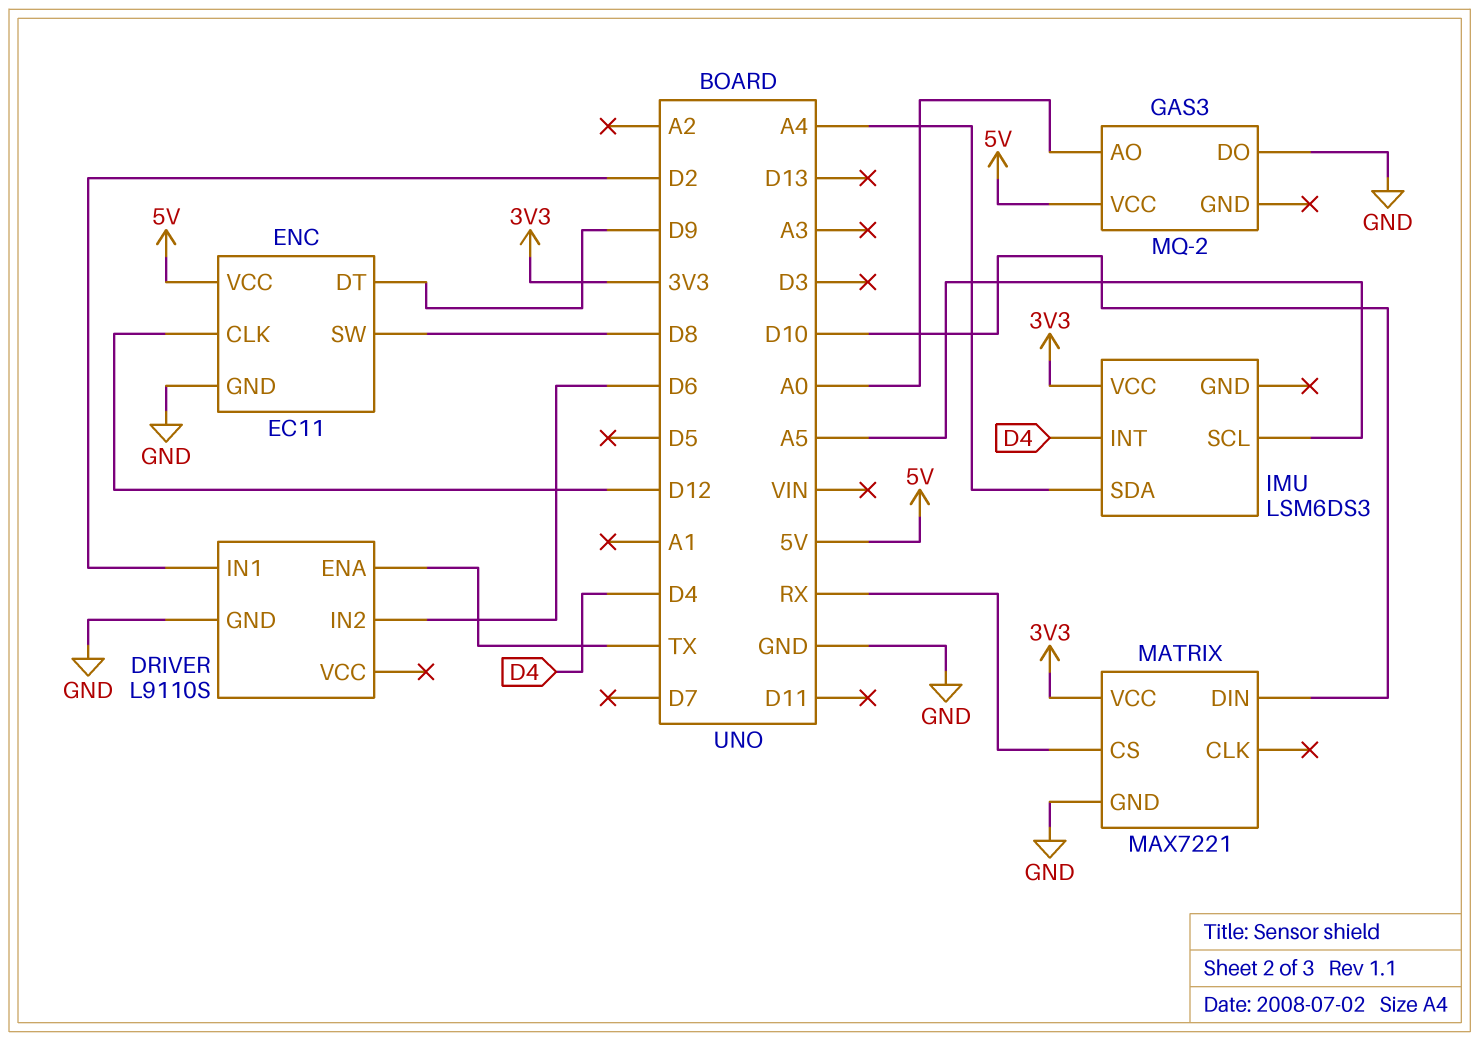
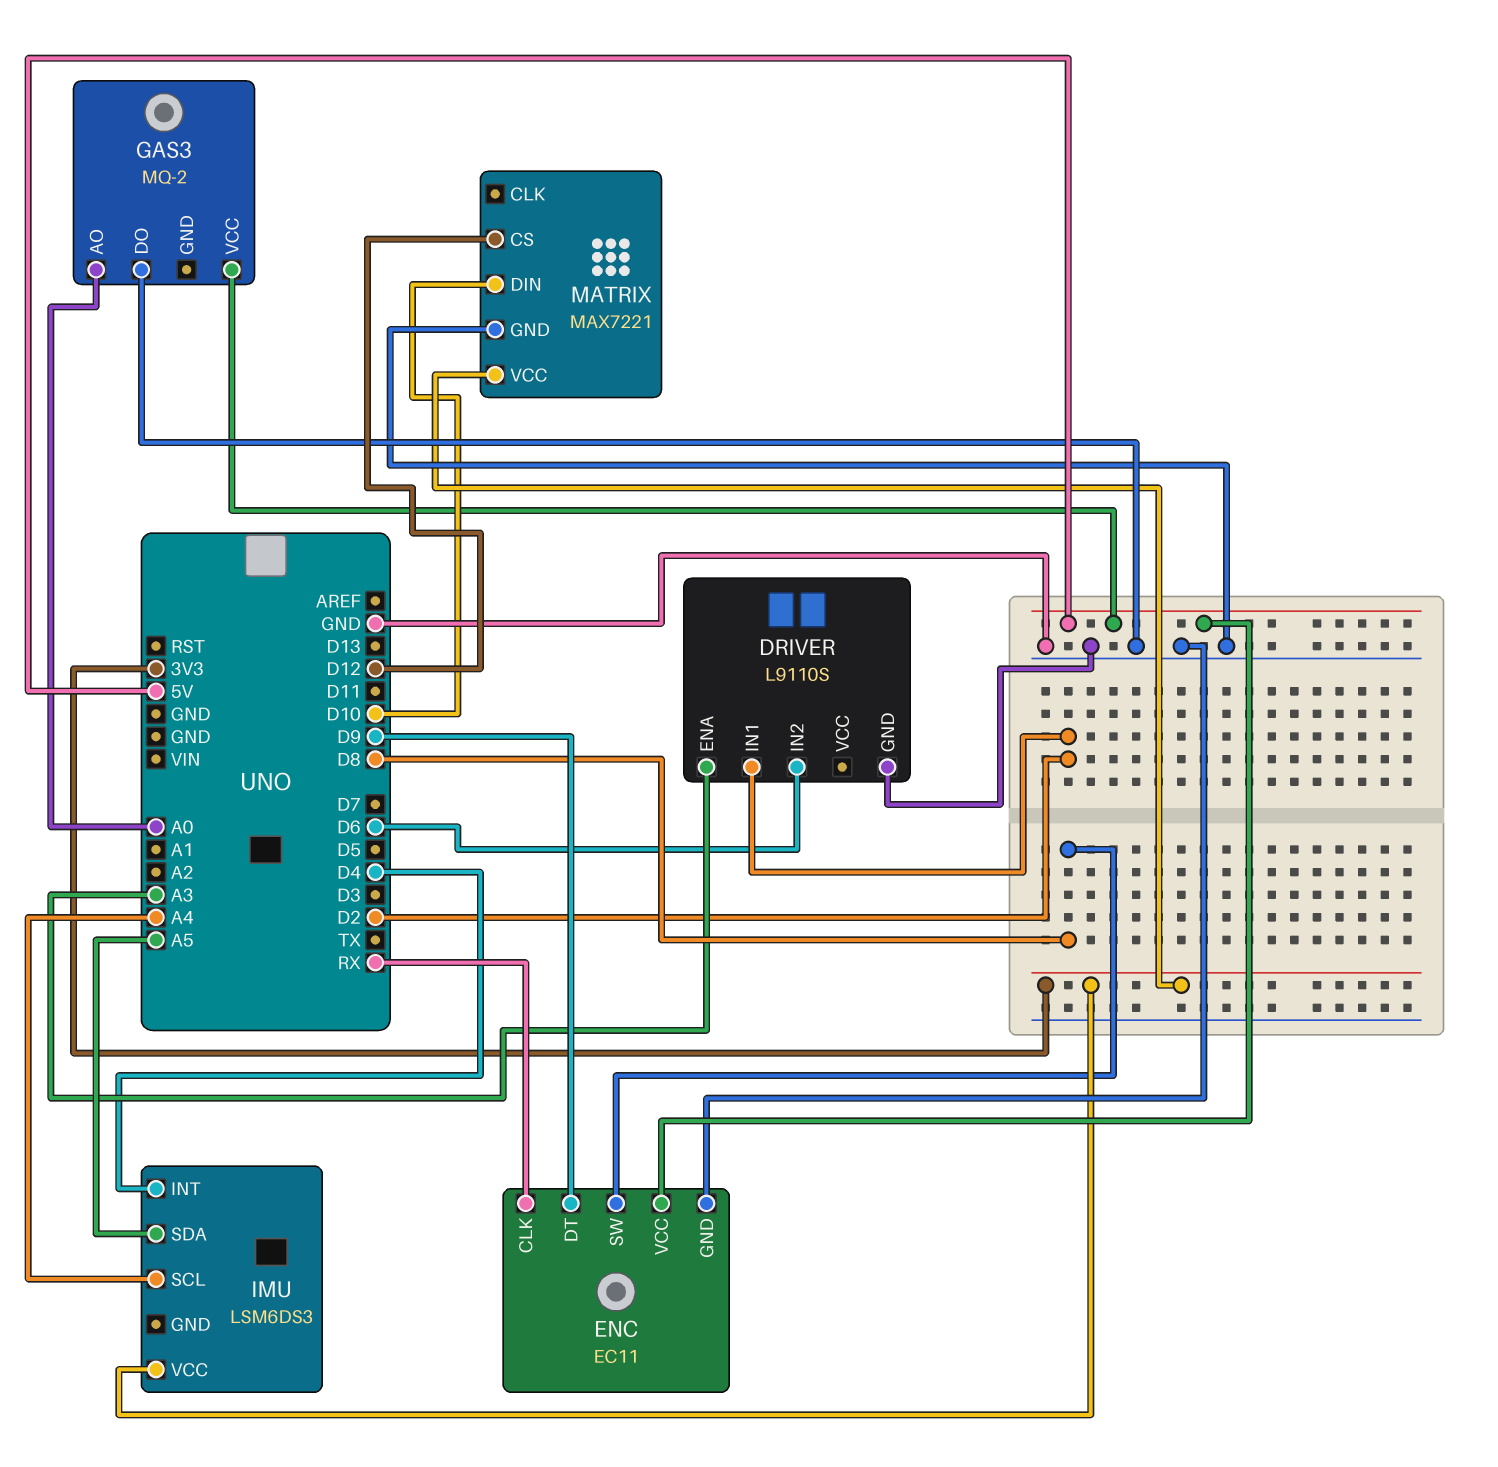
DRIVER pin ENA: TX -> A3
ENC pin CLK: D12 -> RX
IMU pin SCL: A5 -> A4
IMU pin SDA: A4 -> A5
MATRIX pin CS: RX -> D12

